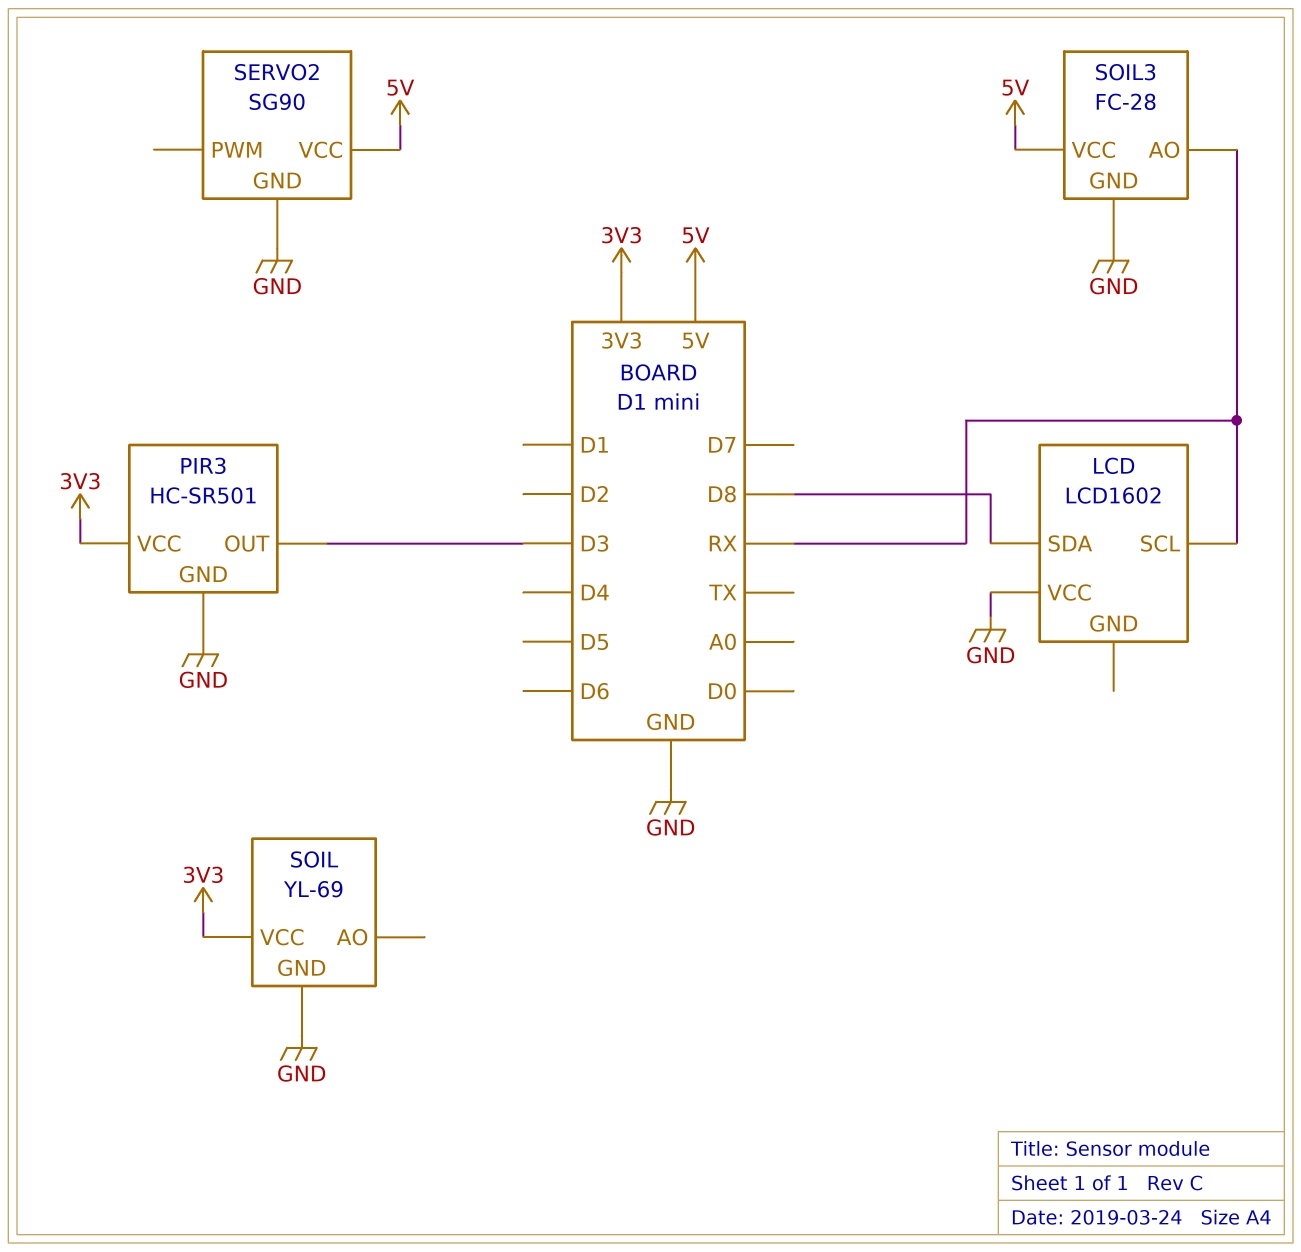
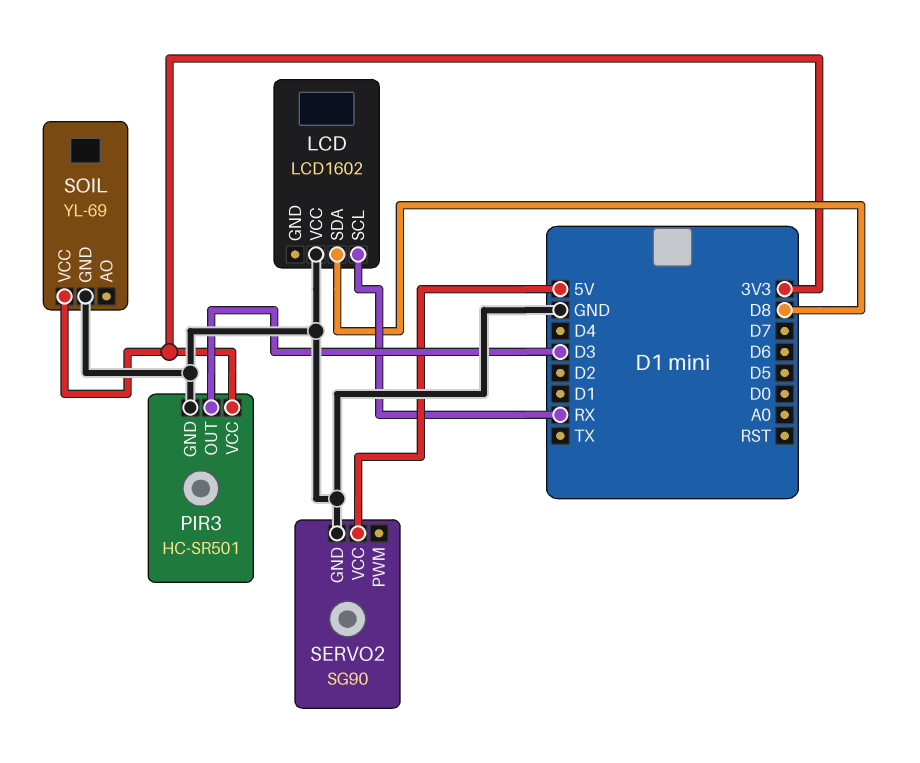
SOIL3: FC-28 -> none
SOIL3 pin AO: RX -> none
SOIL3 pin GND: GND -> none
SOIL3 pin VCC: 5V -> none

